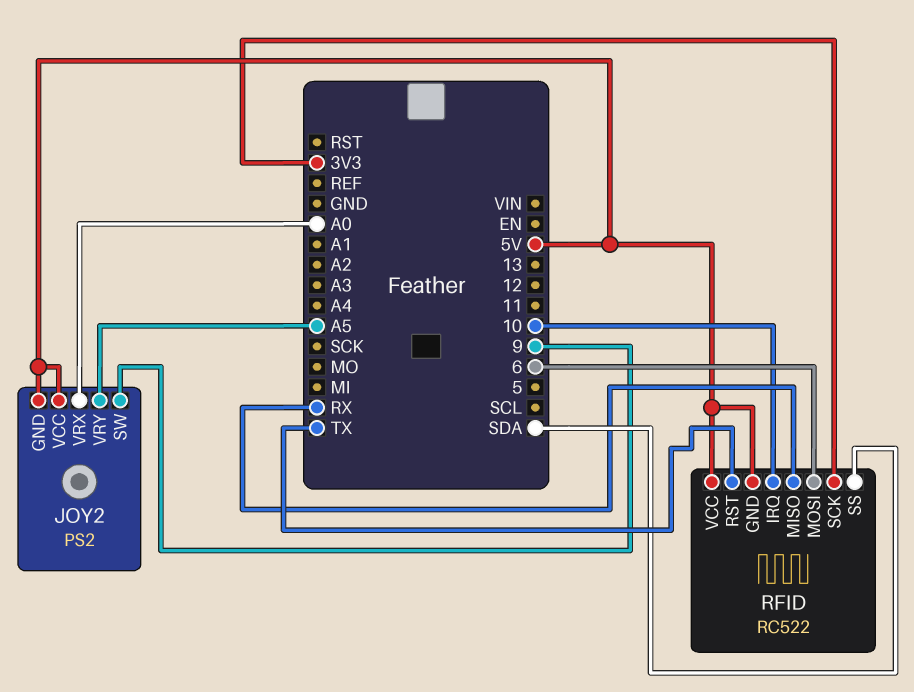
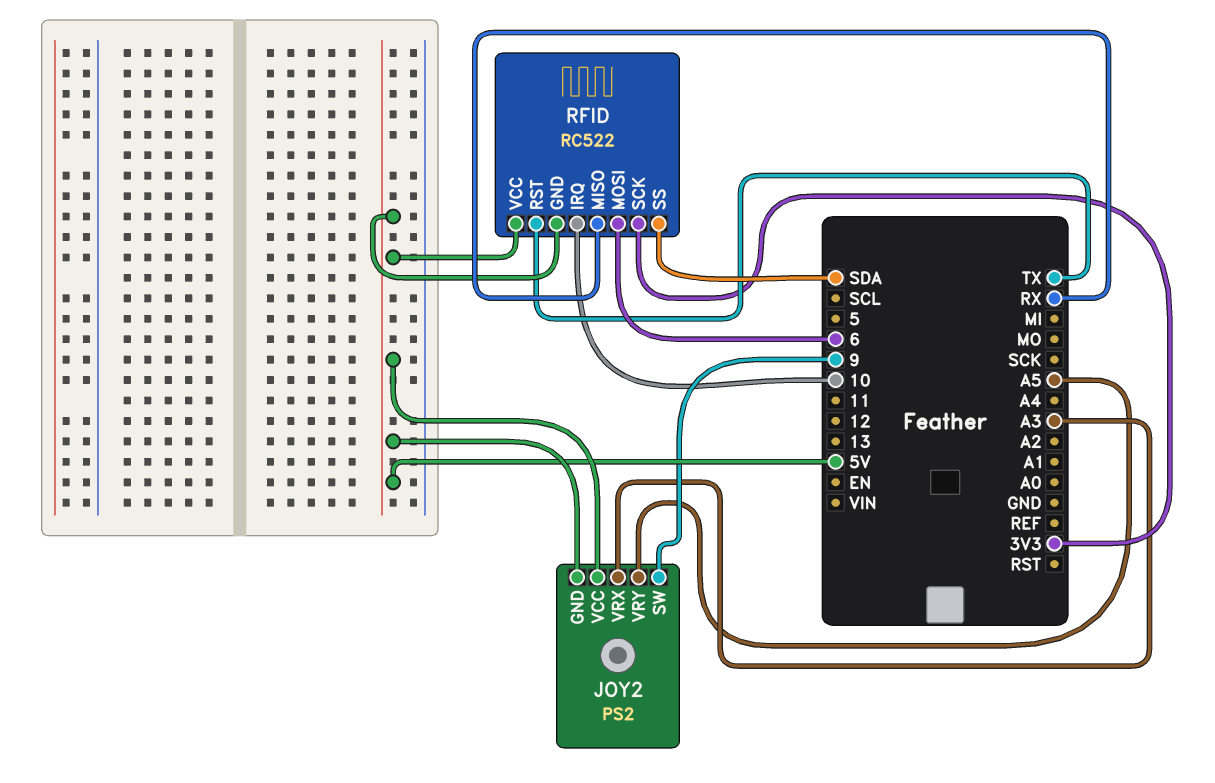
JOY2 pin VRX: A0 -> A3

